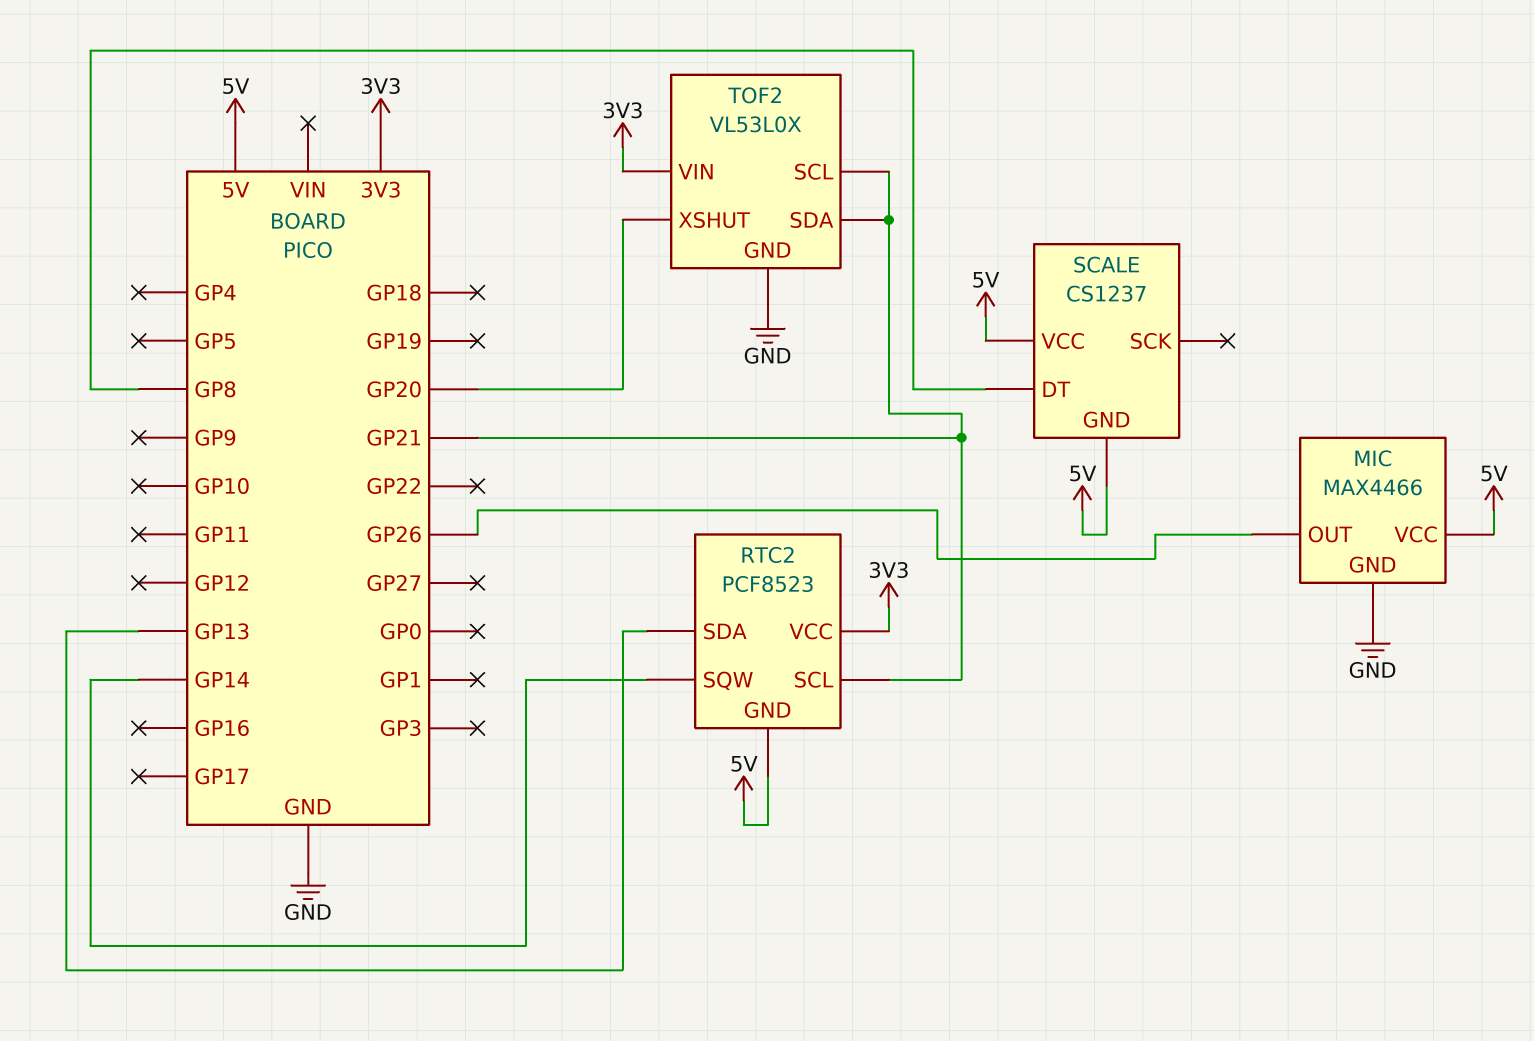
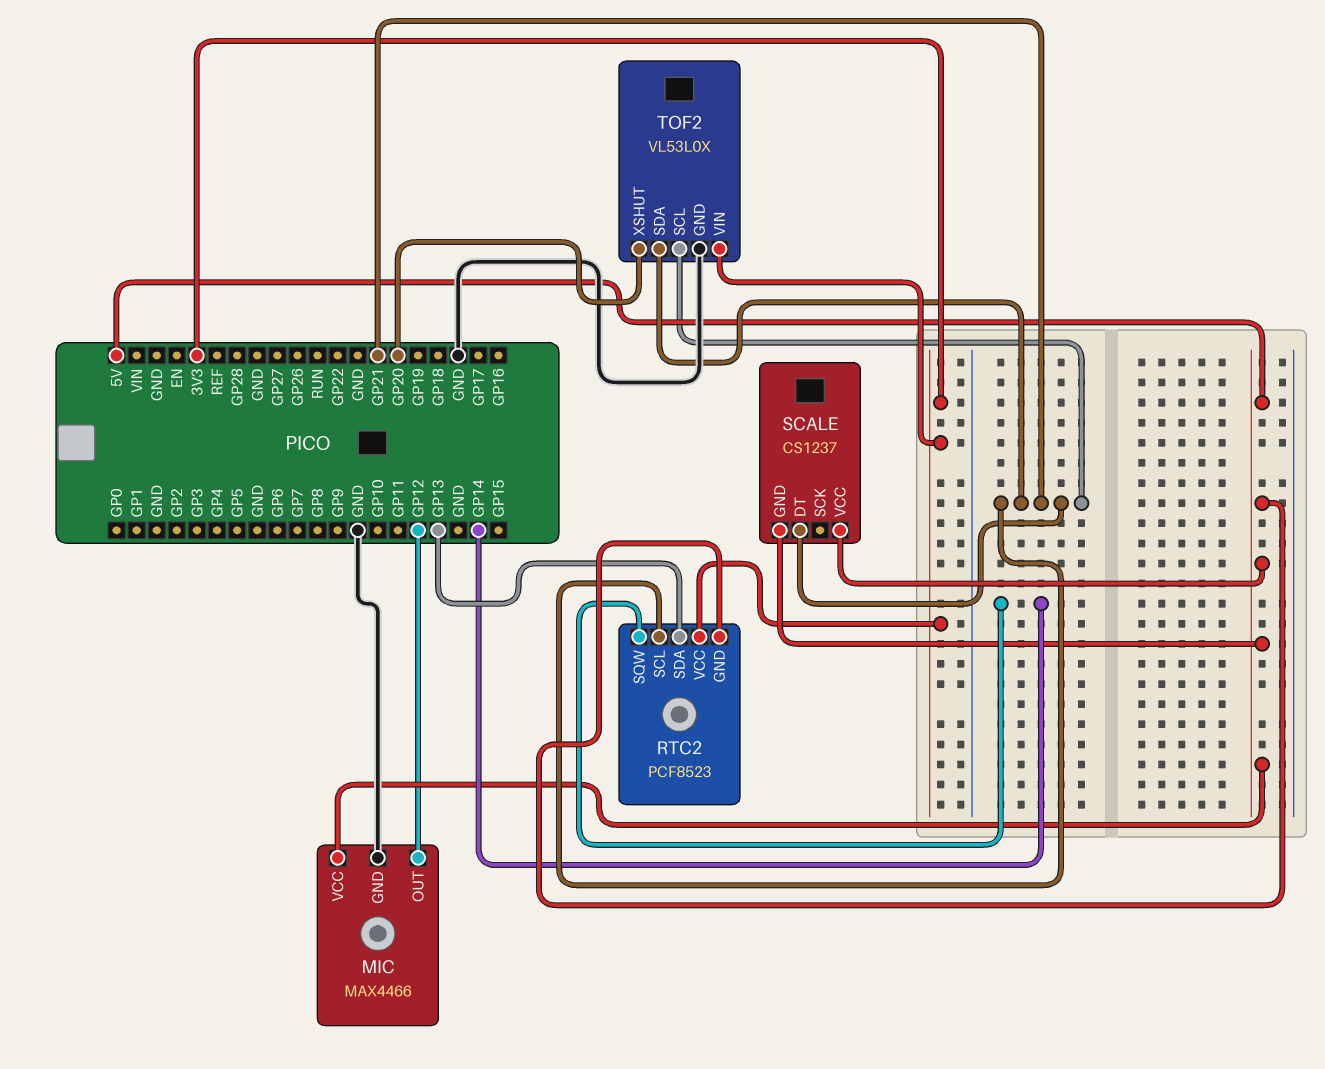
MIC pin OUT: GP26 -> GP12
SCALE pin DT: GP8 -> GP21

